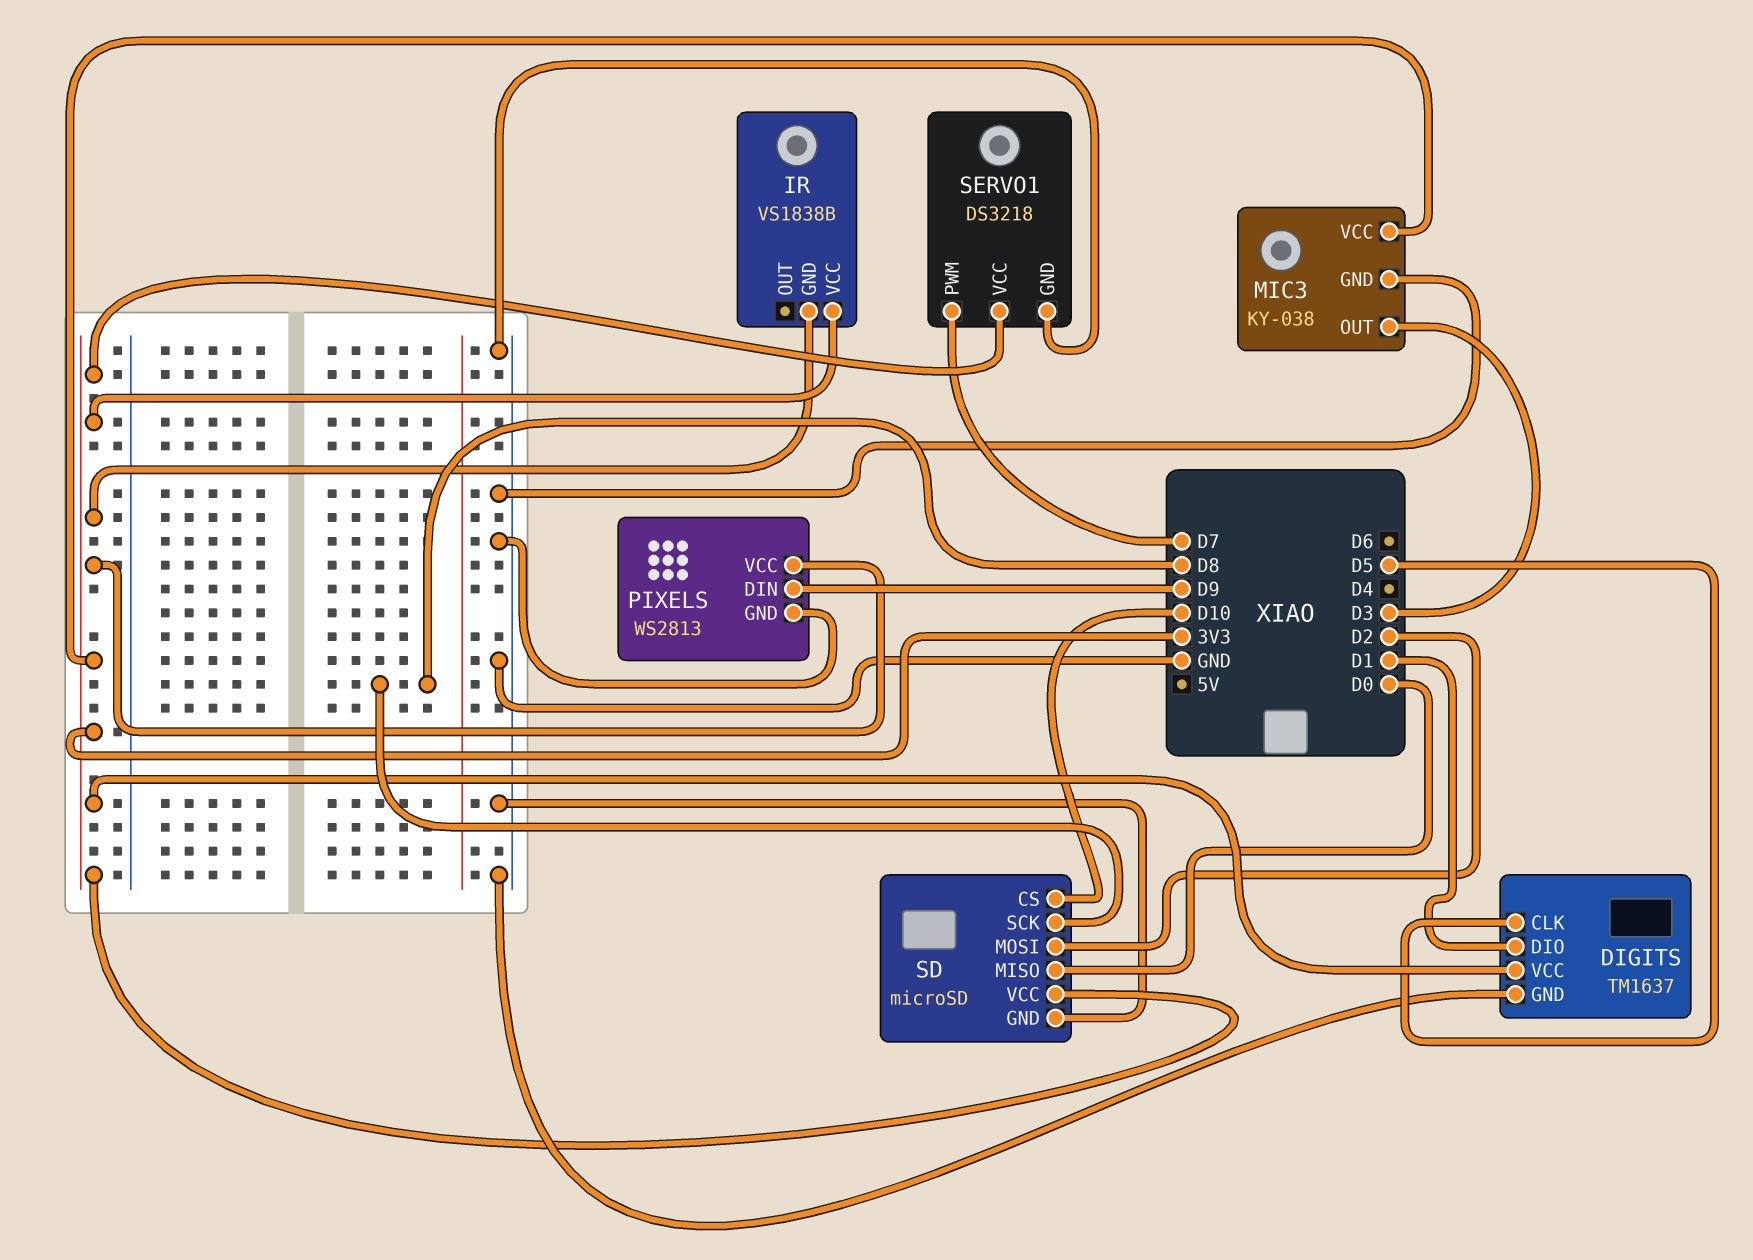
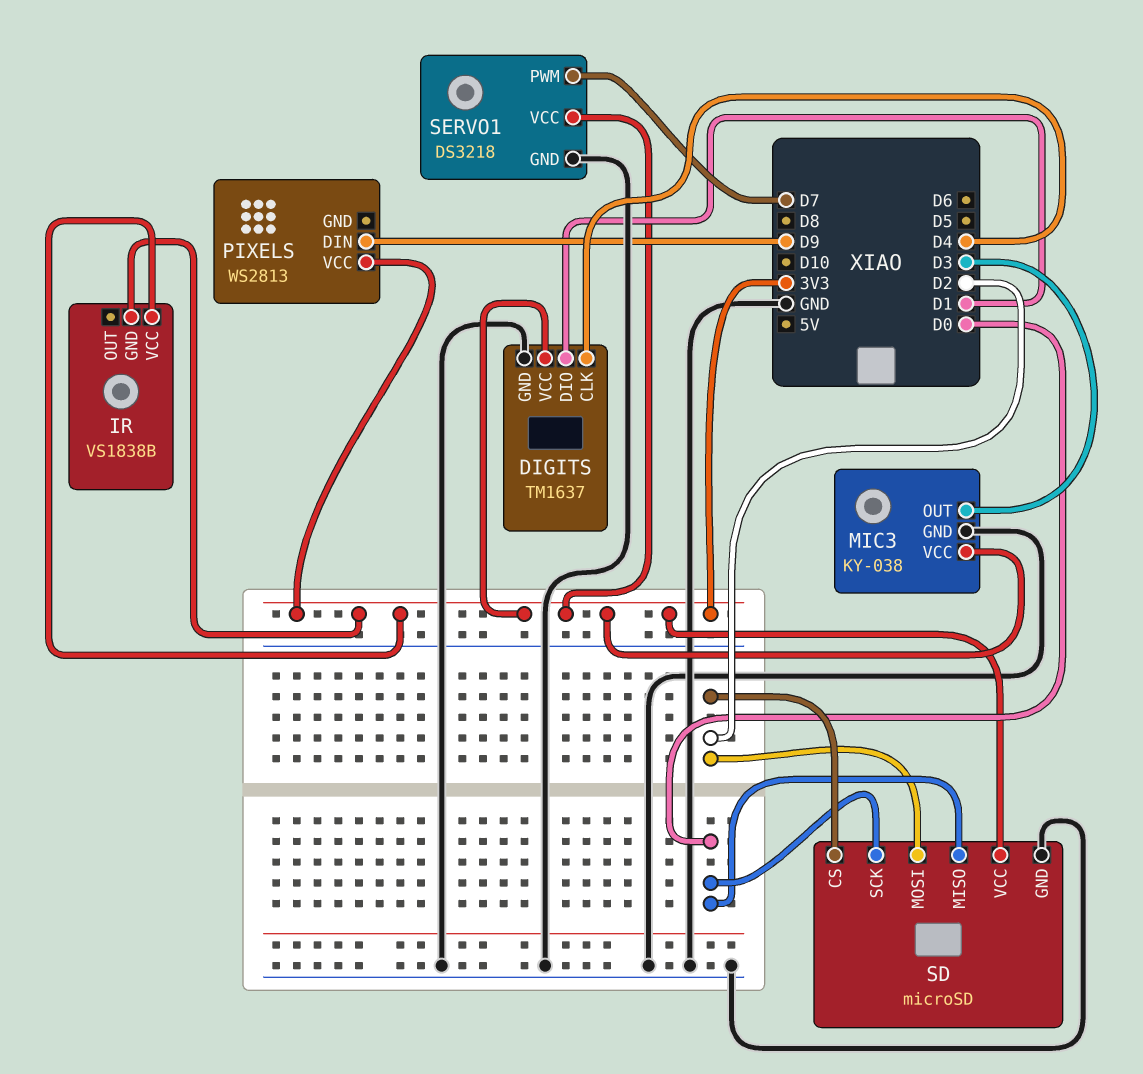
DIGITS pin CLK: D5 -> D4
PIXELS pin GND: GND -> none
SD pin CS: D10 -> D2
SD pin SCK: D8 -> D0

